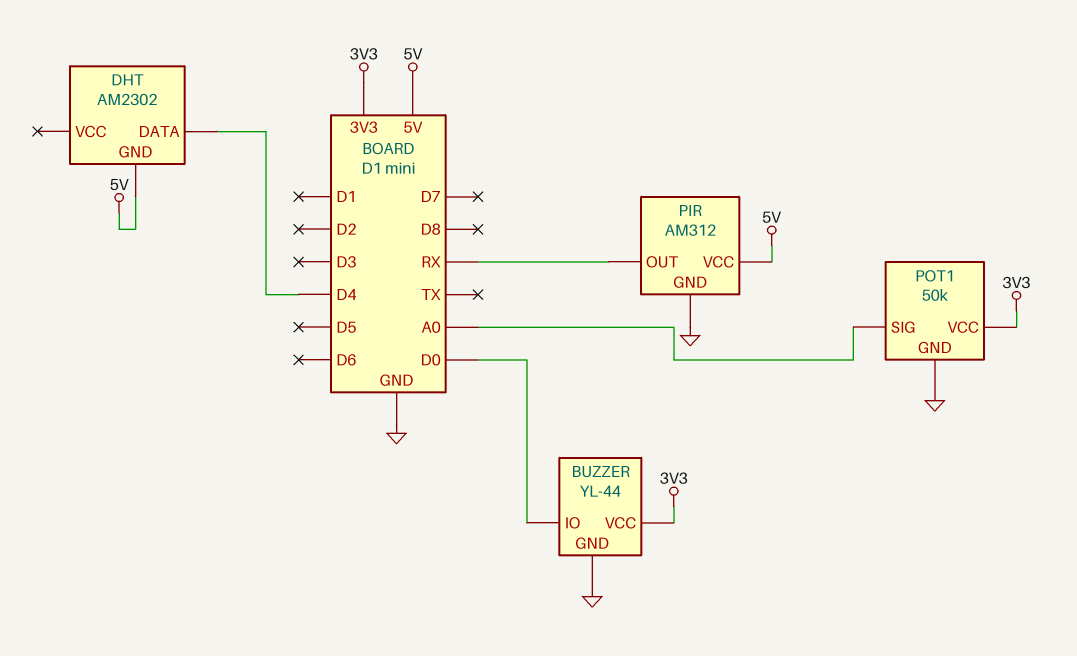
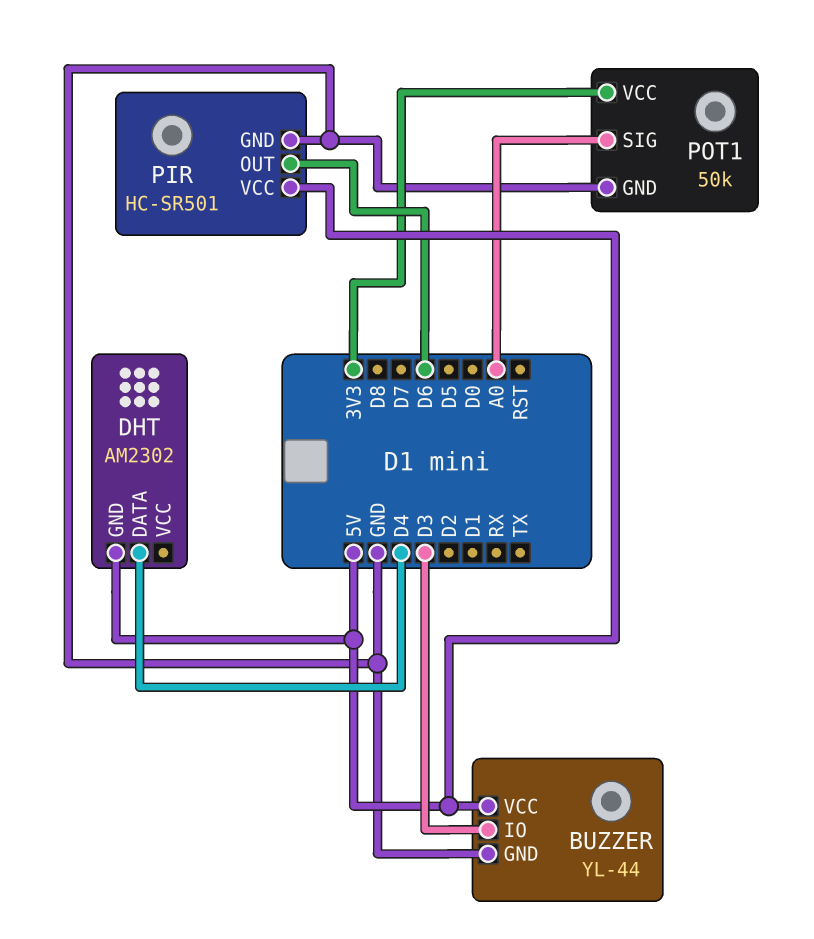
BUZZER pin IO: D0 -> D3
BUZZER pin VCC: 3V3 -> 5V
PIR: AM312 -> HC-SR501
PIR pin OUT: RX -> D6

